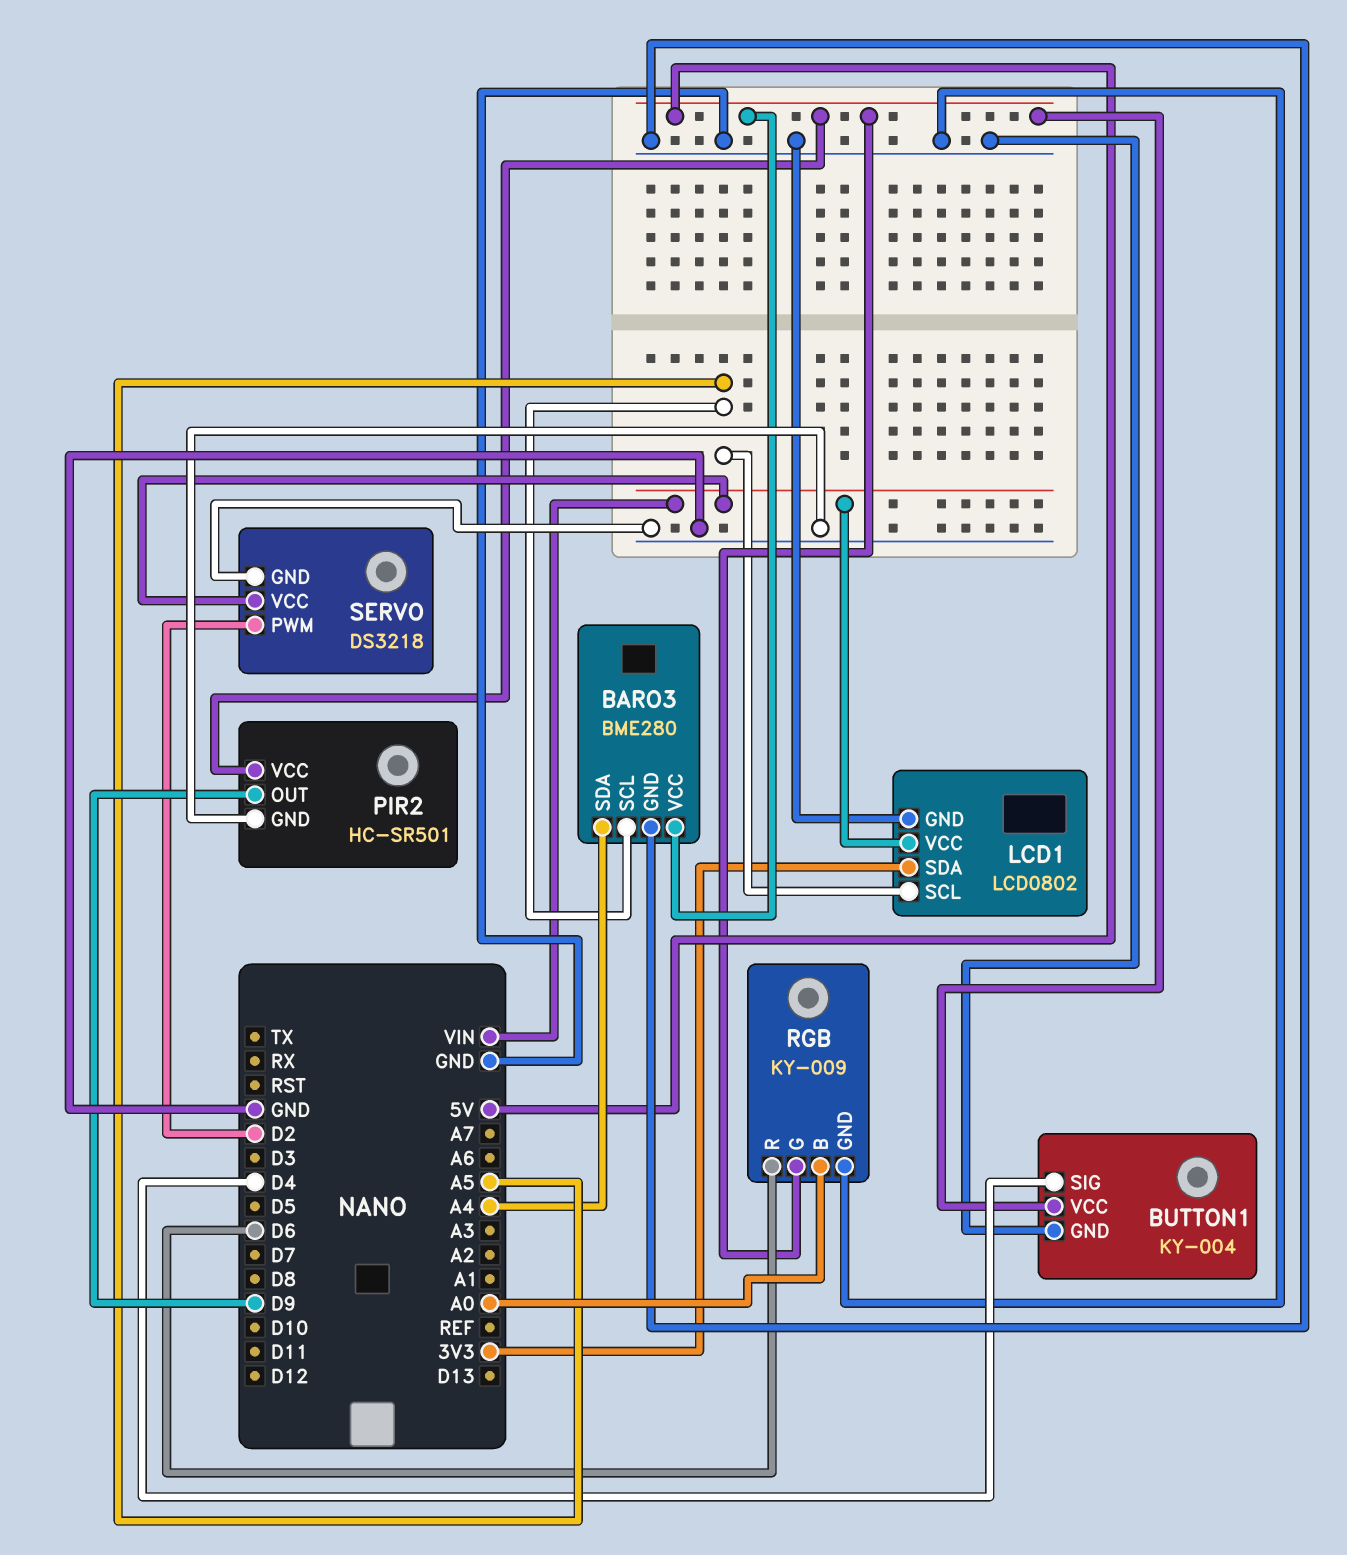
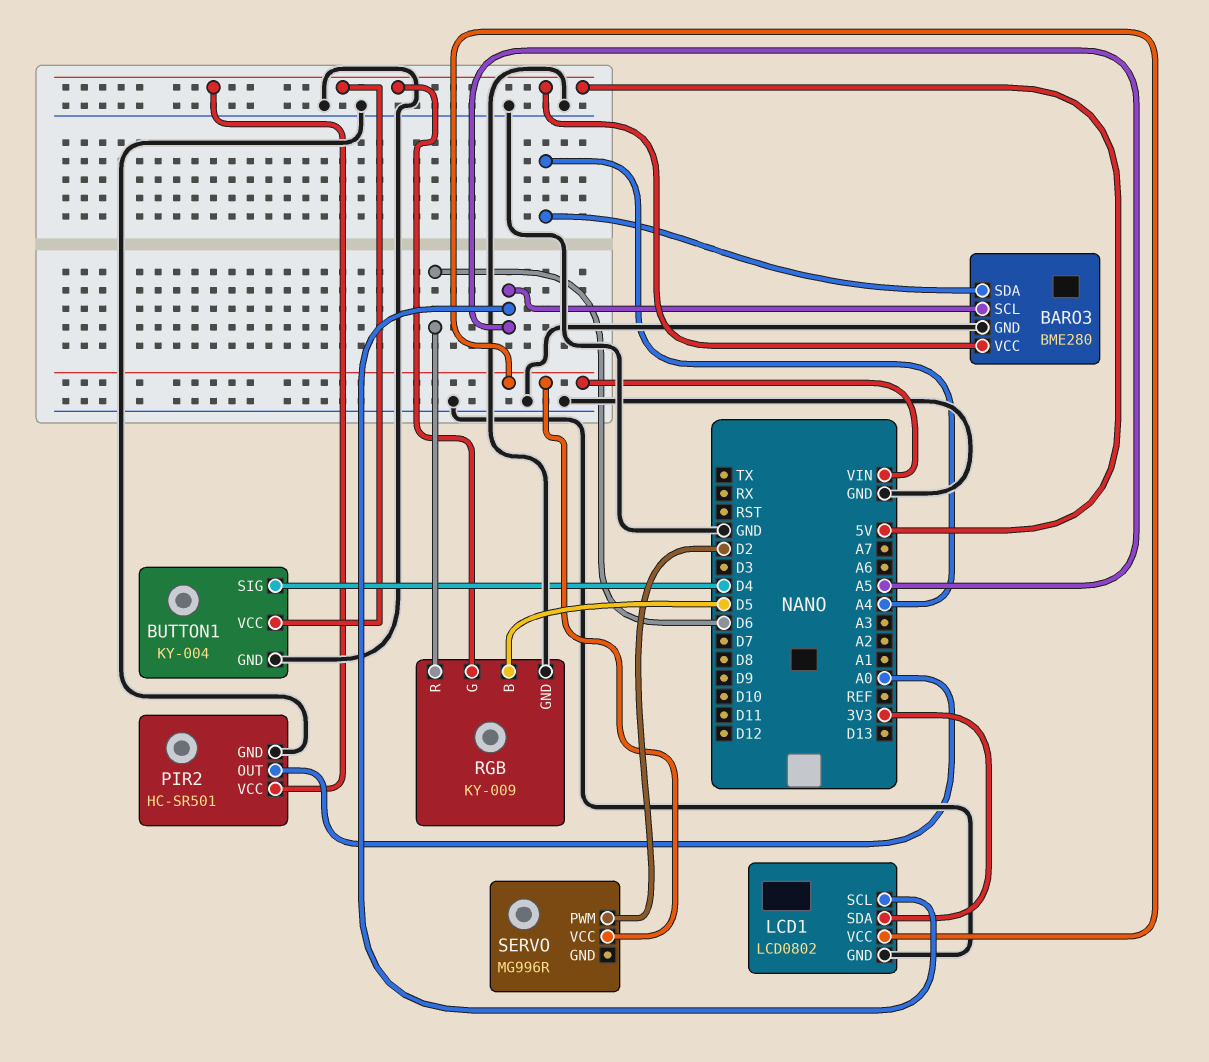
PIR2 pin OUT: D9 -> A0
RGB pin B: A0 -> D5
SERVO: DS3218 -> MG996R
SERVO pin GND: GND -> none

